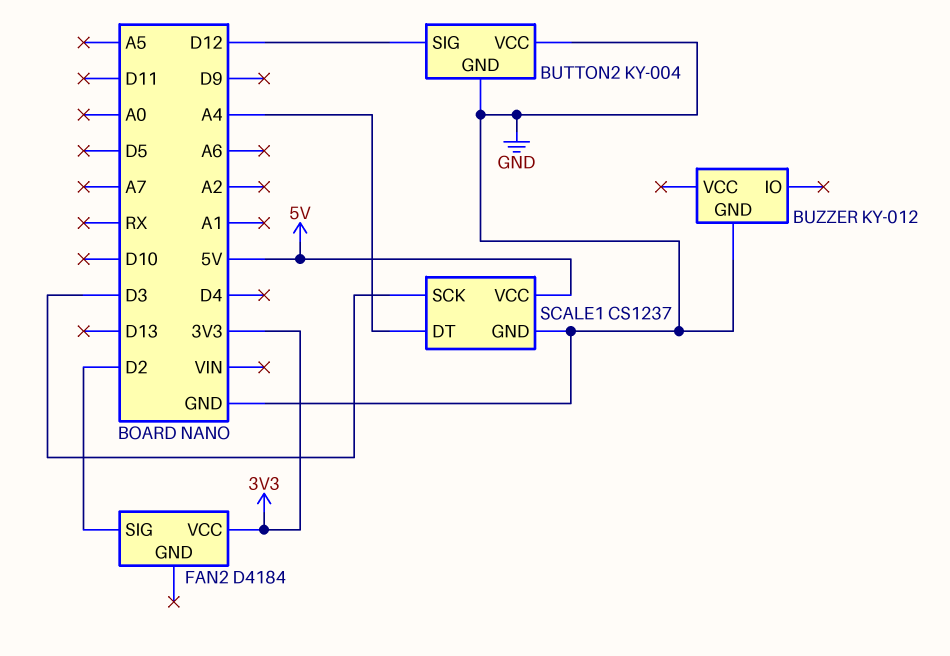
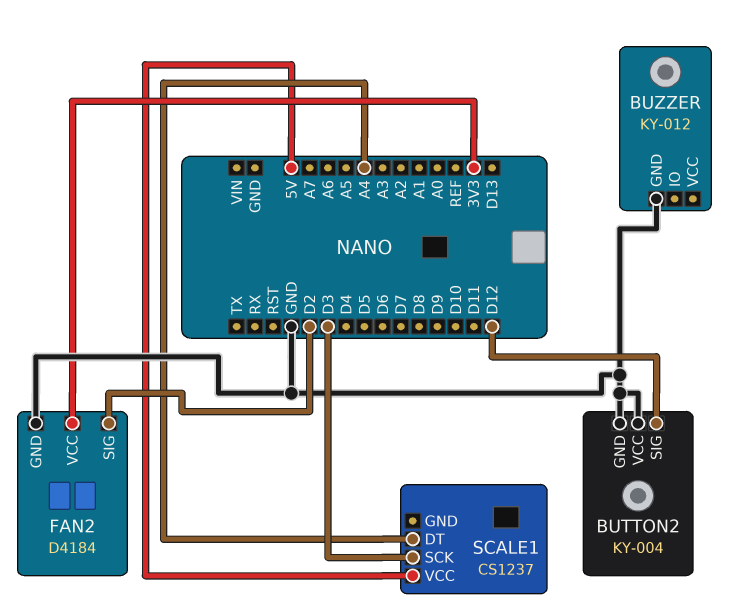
FAN2 pin GND: none -> GND
SCALE1 pin GND: GND -> none

